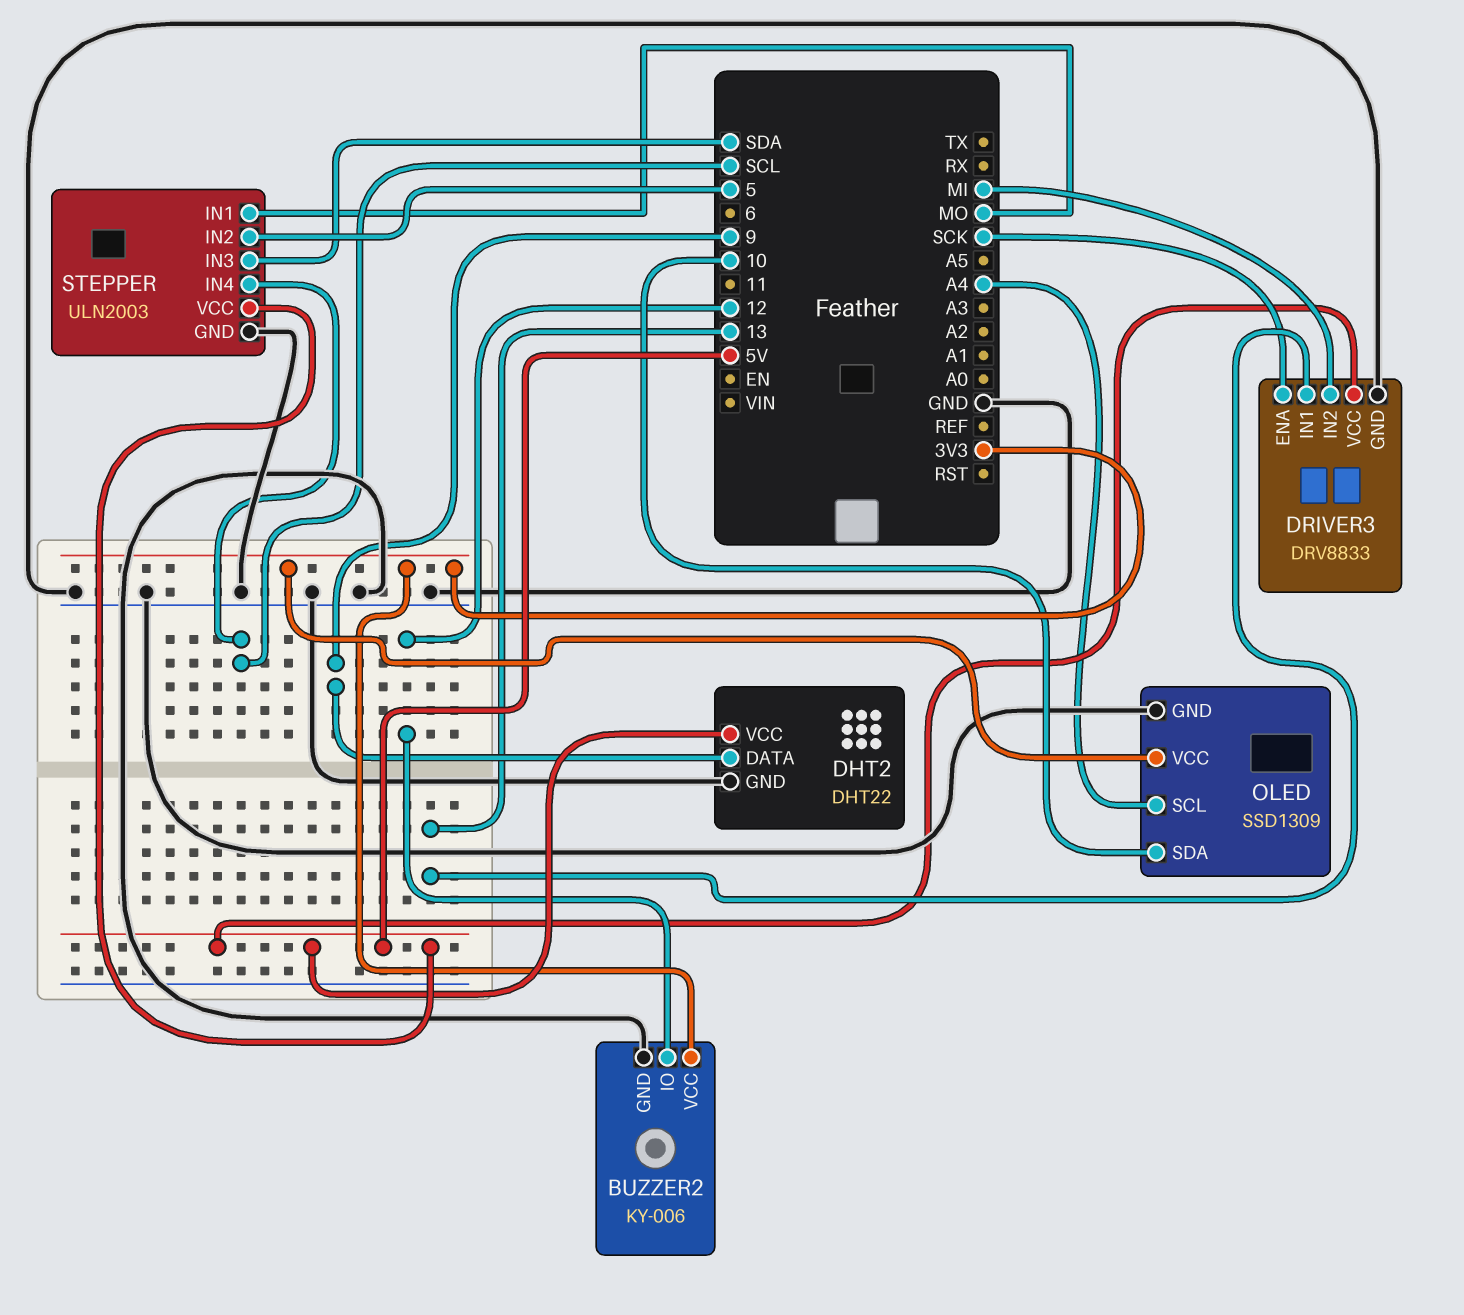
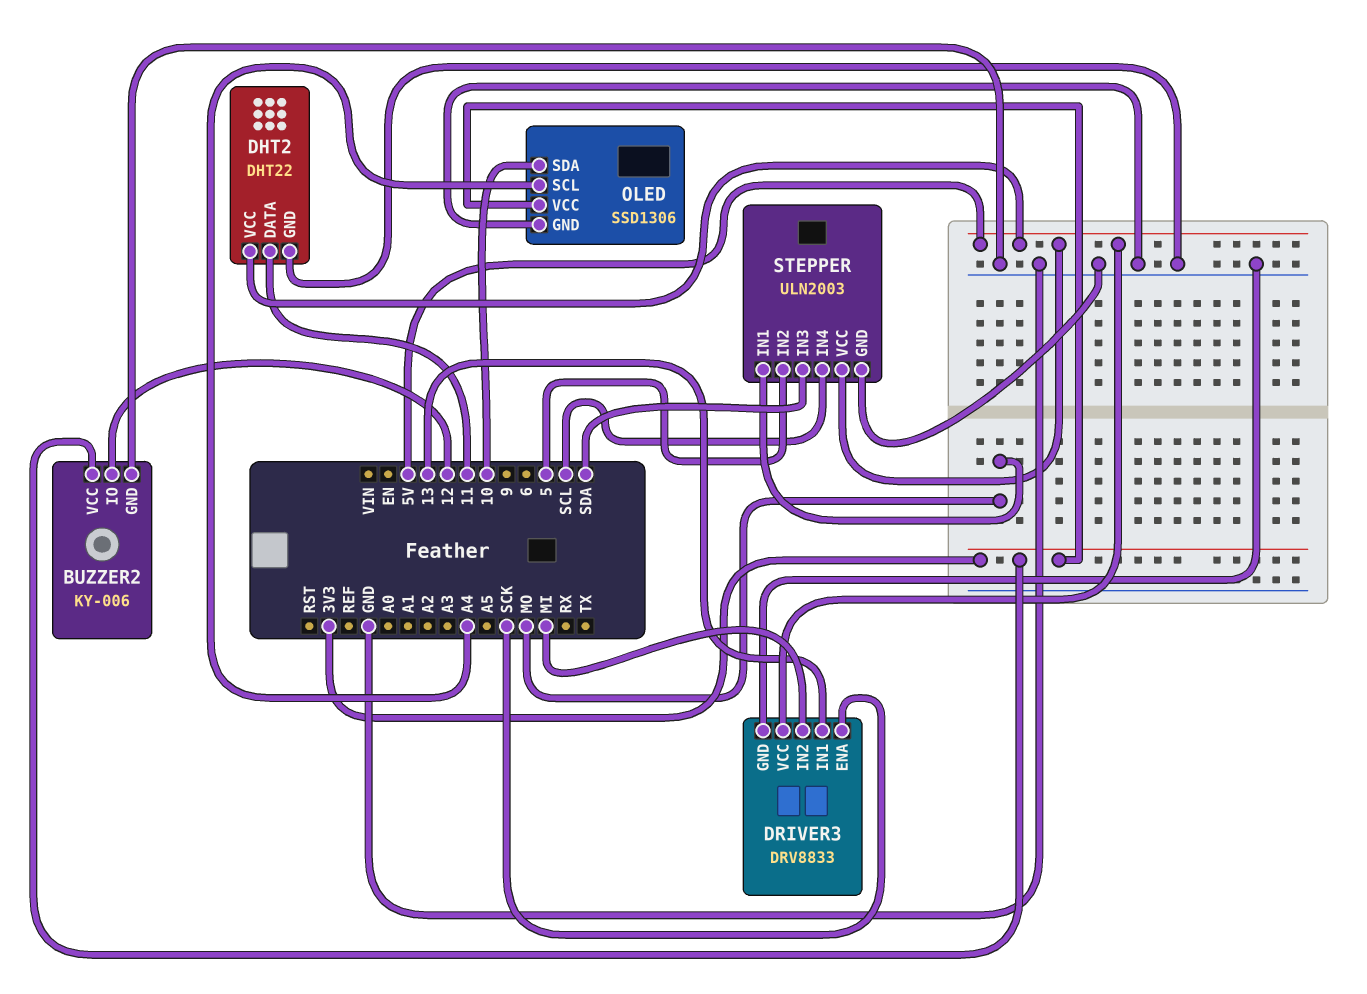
DHT2 pin DATA: 9 -> 11
OLED: SSD1309 -> SSD1306

